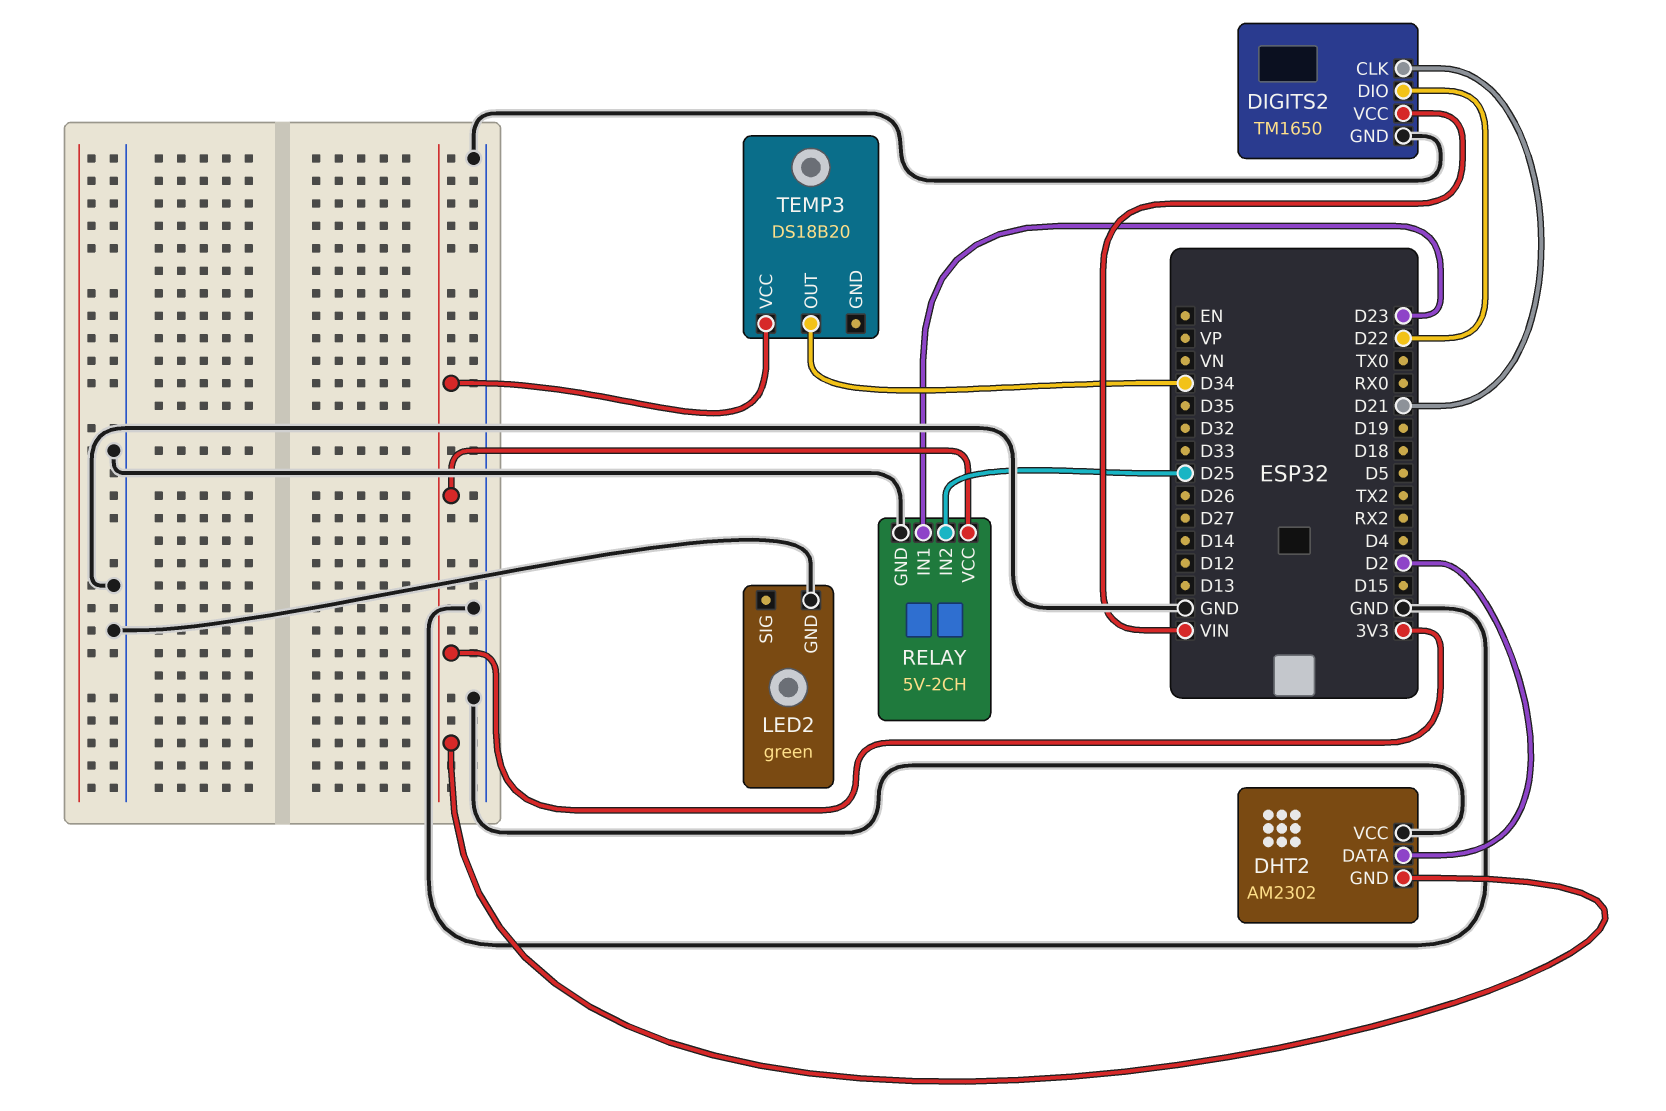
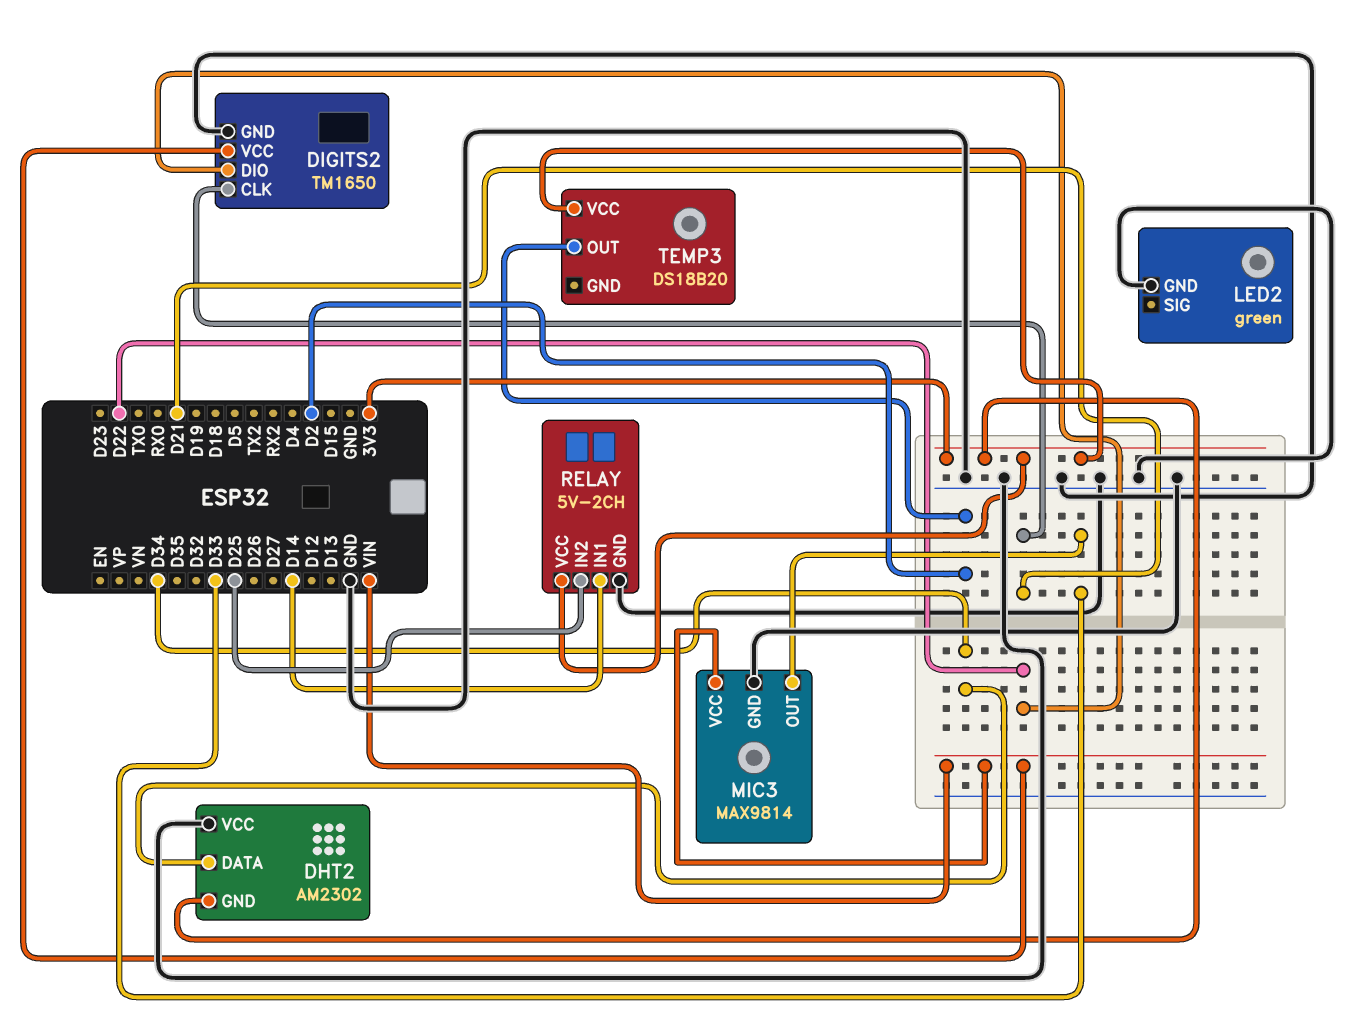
DHT2 pin DATA: D2 -> D34
MIC3: none -> MAX9814
MIC3 pin GND: none -> GND
MIC3 pin OUT: none -> D33
MIC3 pin VCC: none -> VIN
RELAY pin IN1: D23 -> D14
TEMP3 pin OUT: D34 -> D2

